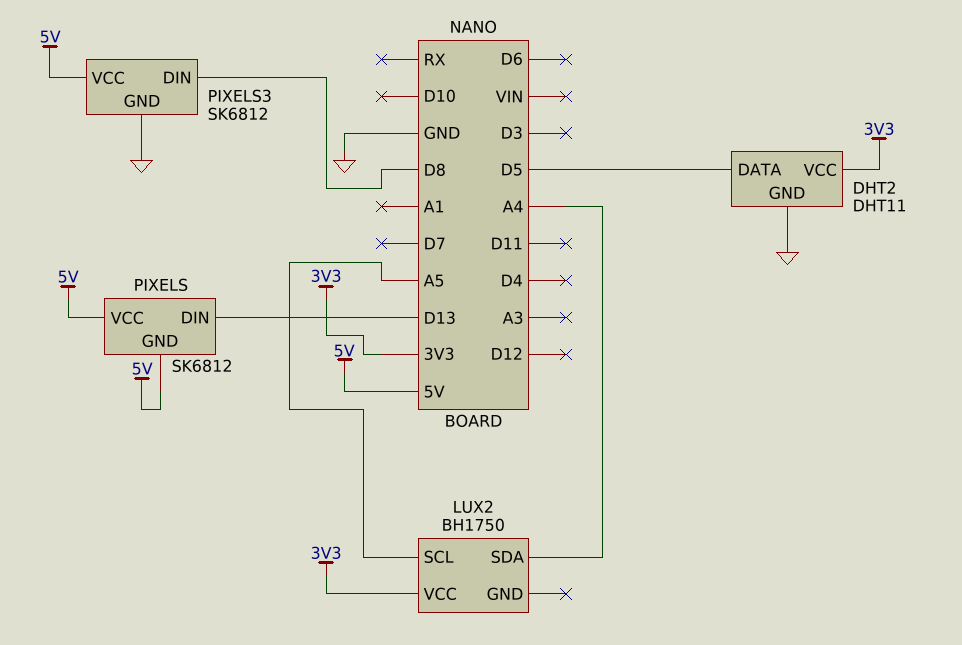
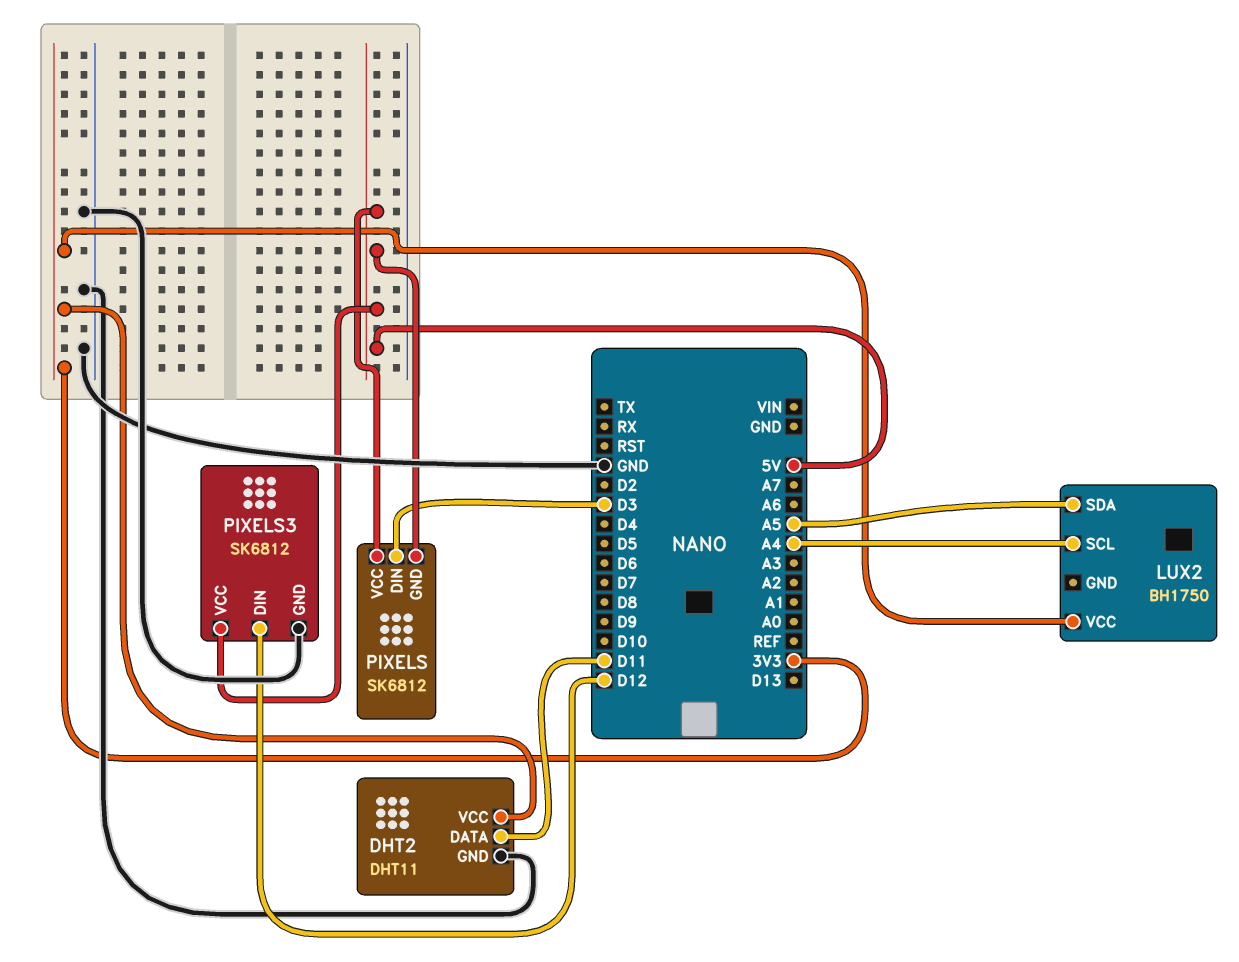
DHT2 pin DATA: D5 -> D11
LUX2 pin SCL: A5 -> A4
LUX2 pin SDA: A4 -> A5
PIXELS pin DIN: D13 -> D3
PIXELS3 pin DIN: D8 -> D12

